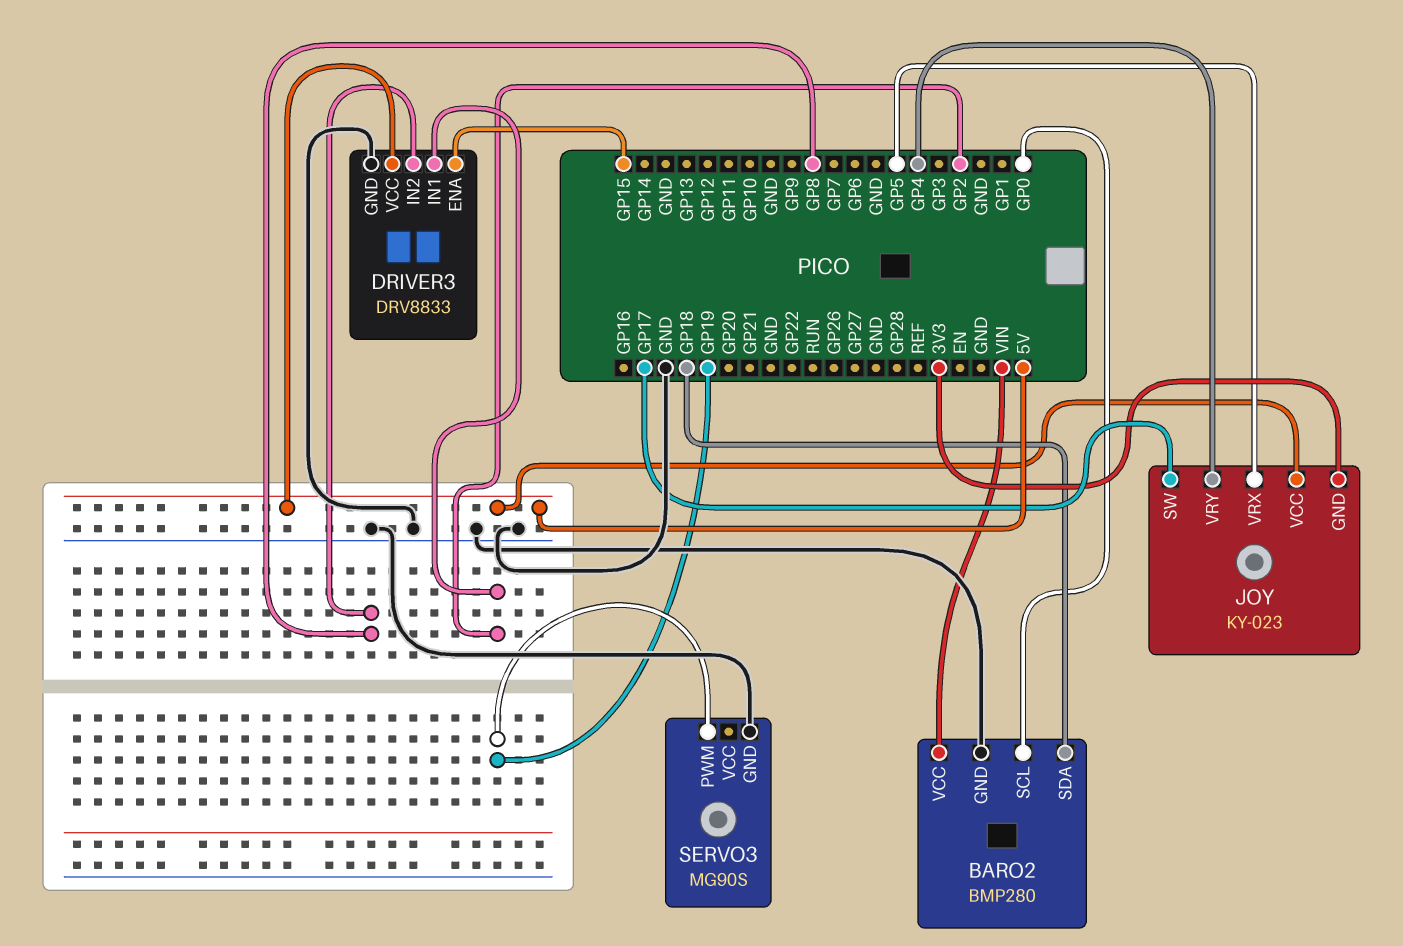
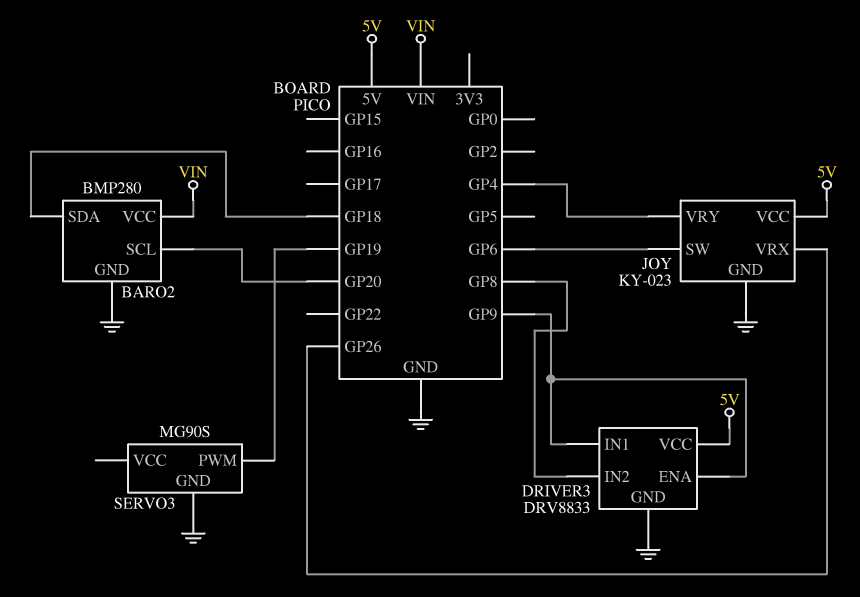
BARO2 pin SCL: GP0 -> GP20
DRIVER3 pin ENA: GP15 -> GP9
DRIVER3 pin IN1: GP2 -> GP9
JOY pin GND: 3V3 -> GND
JOY pin SW: GP17 -> GP6
JOY pin VRX: GP5 -> GP26

